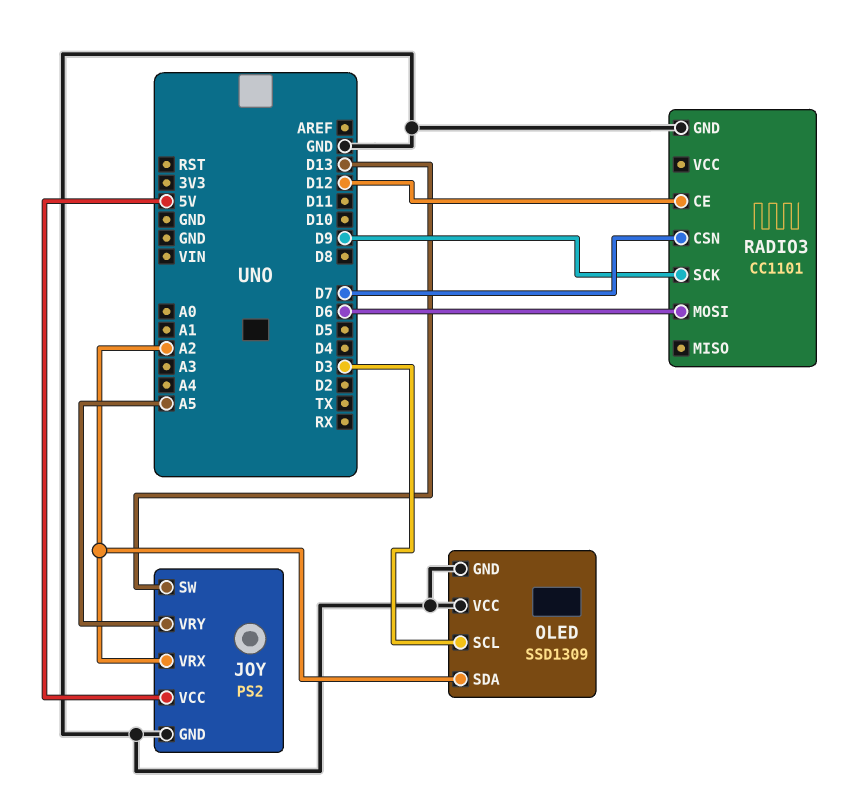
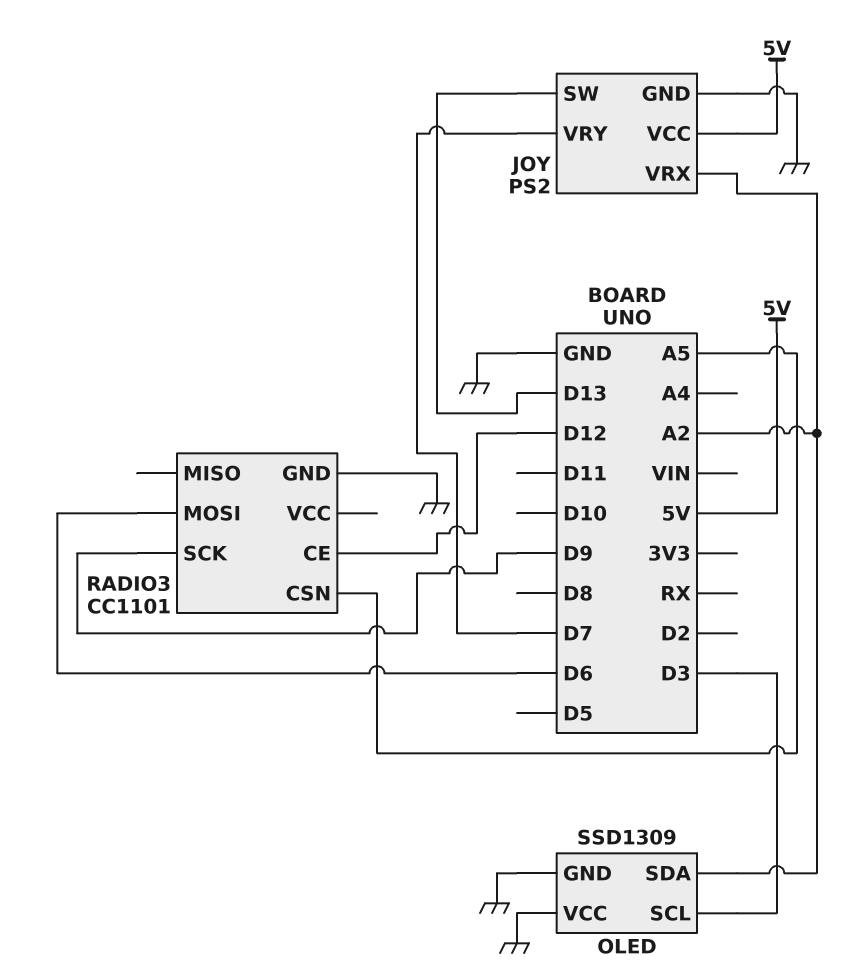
JOY pin VRY: A5 -> D7
RADIO3 pin CSN: D7 -> A5

